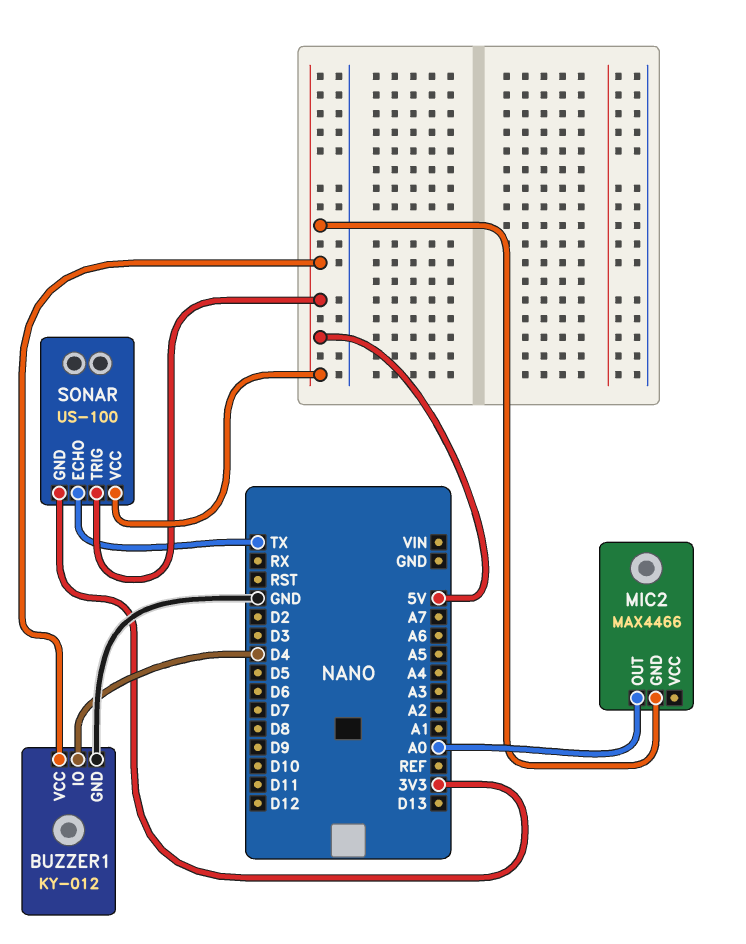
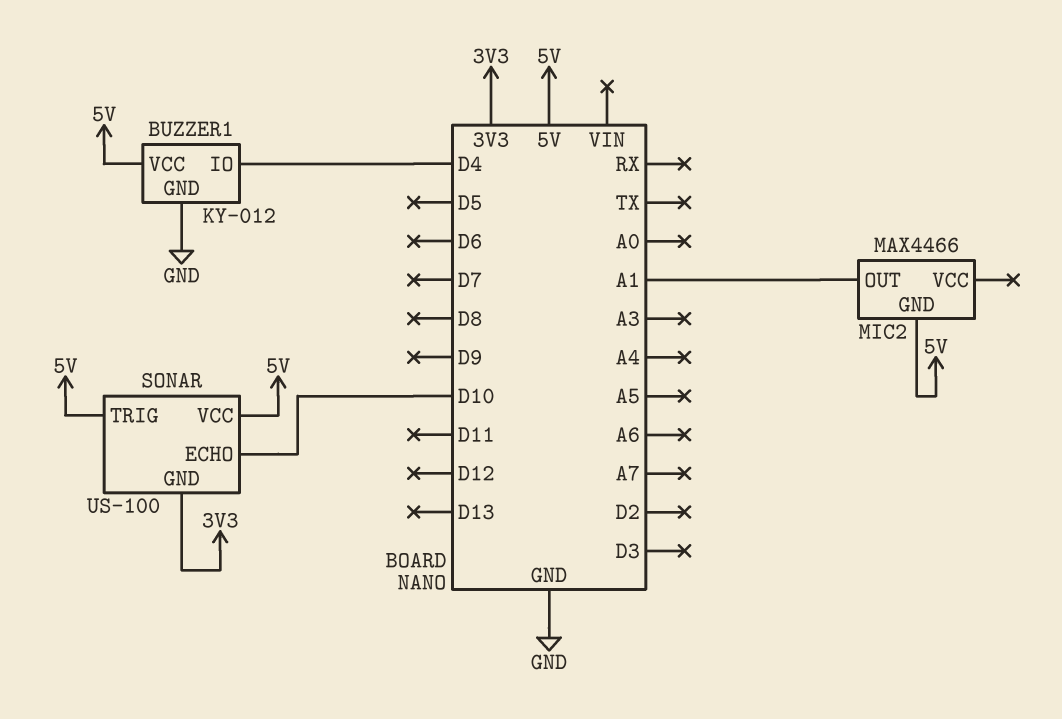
MIC2 pin OUT: A0 -> A1
SONAR pin ECHO: TX -> D10

